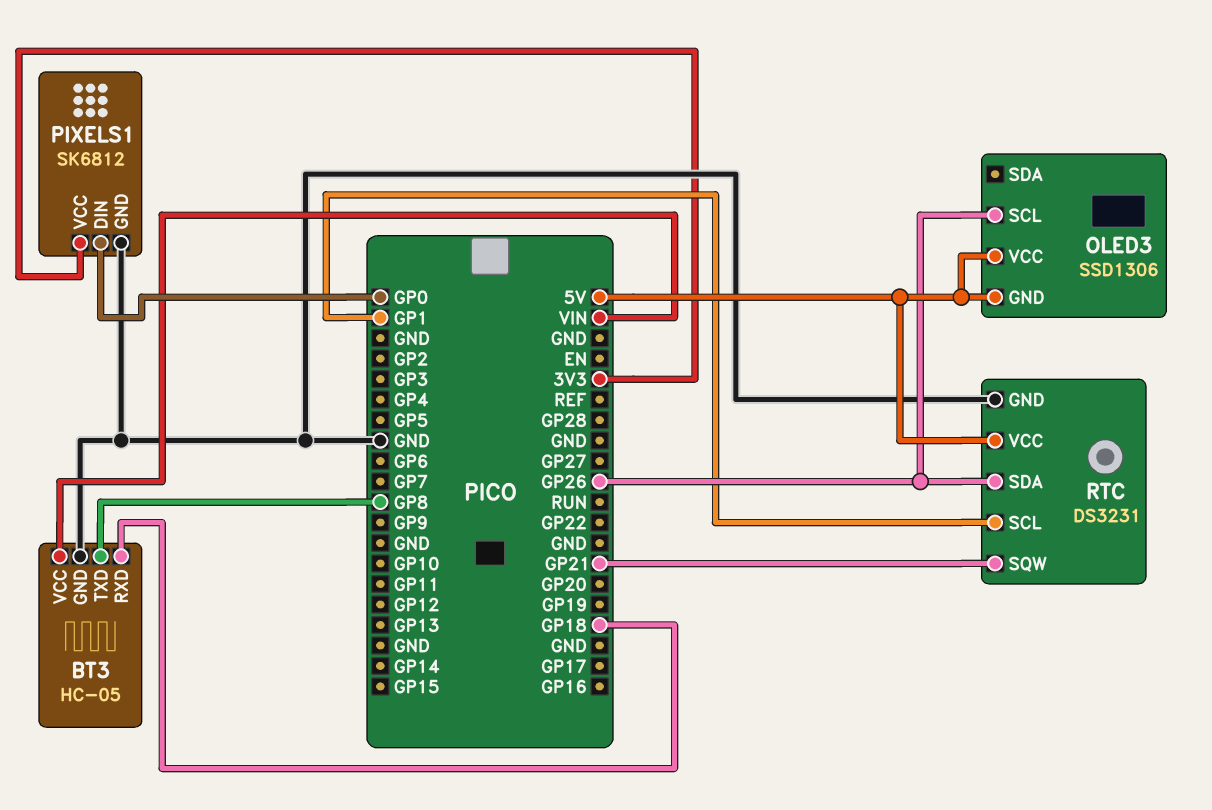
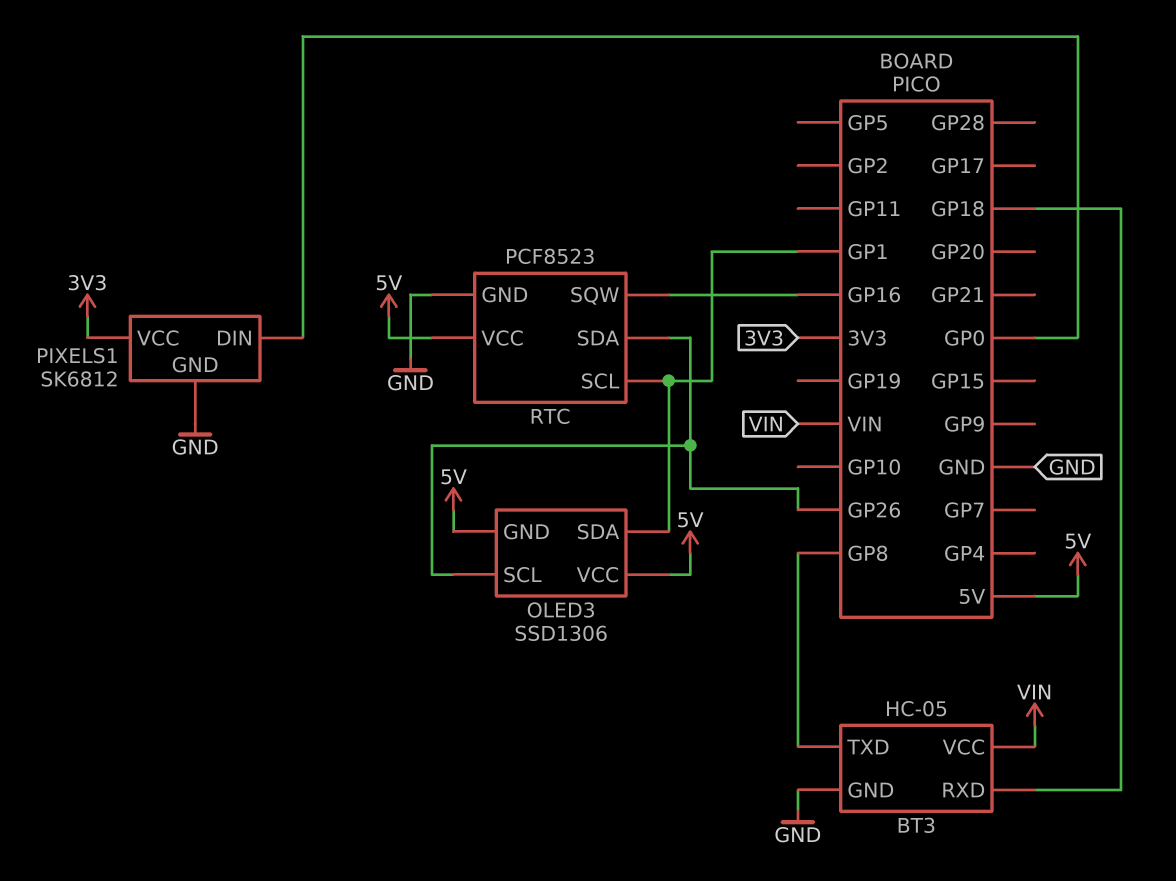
OLED3 pin SDA: none -> GP1
RTC: DS3231 -> PCF8523
RTC pin SQW: GP21 -> GP16

